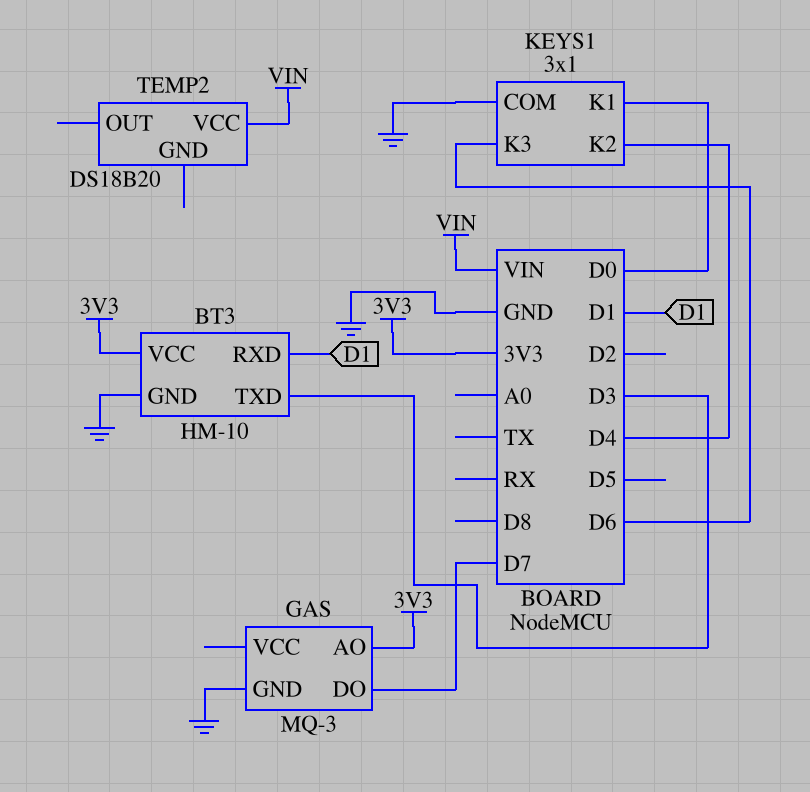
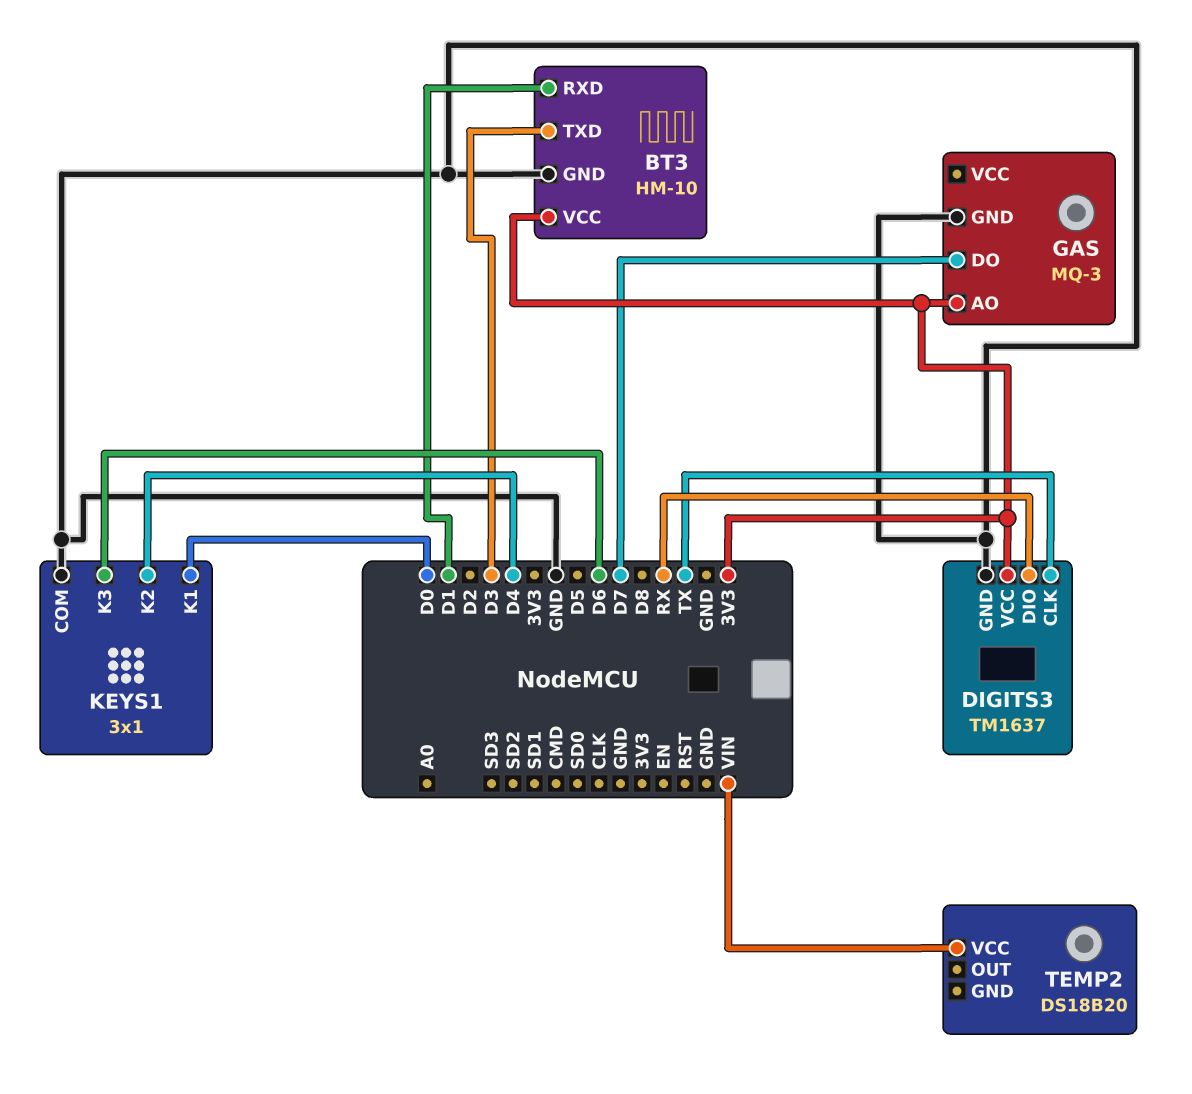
DIGITS3: none -> TM1637
DIGITS3 pin CLK: none -> TX
DIGITS3 pin DIO: none -> RX
DIGITS3 pin GND: none -> GND
DIGITS3 pin VCC: none -> 3V3

